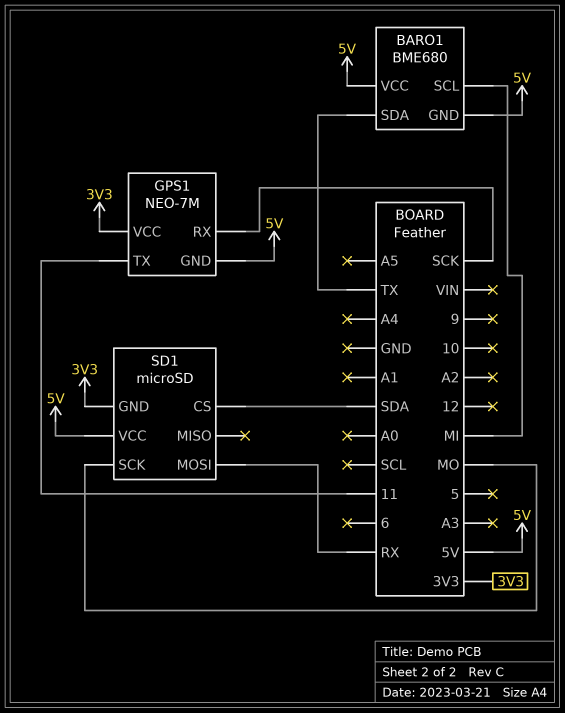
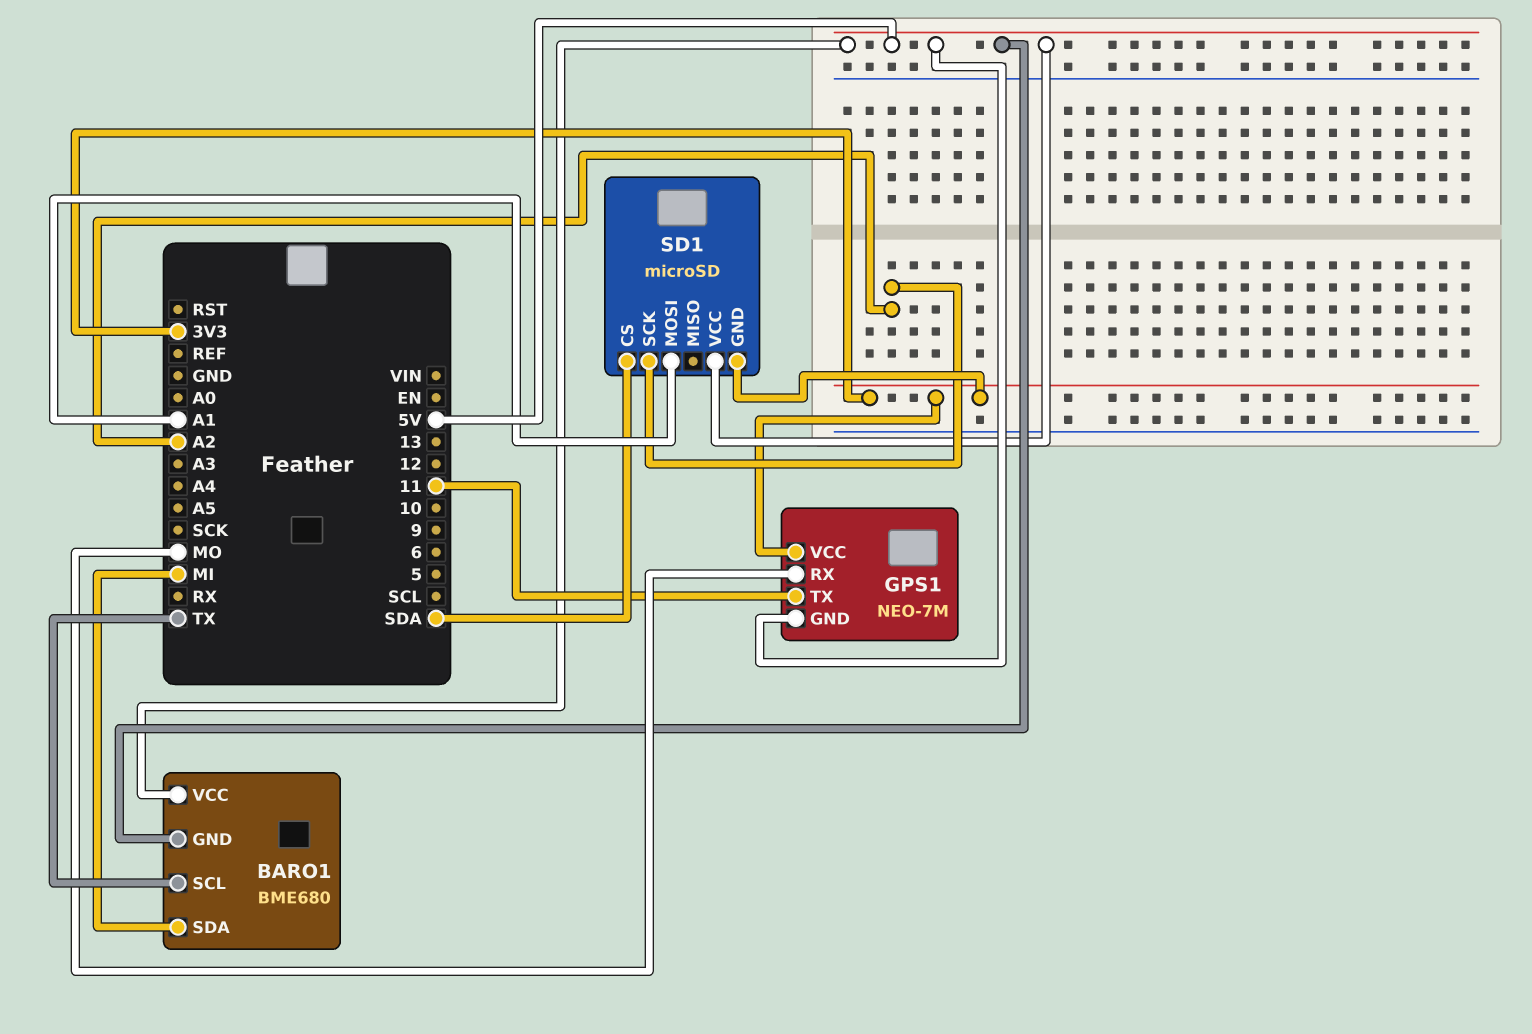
BARO1 pin SCL: MI -> TX
BARO1 pin SDA: TX -> MI
GPS1 pin RX: SCK -> MO
SD1 pin MOSI: RX -> A1
SD1 pin SCK: MO -> A2

